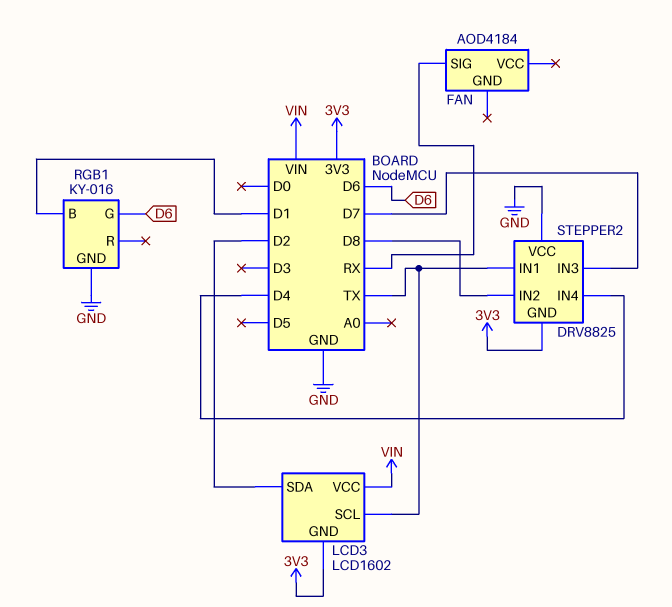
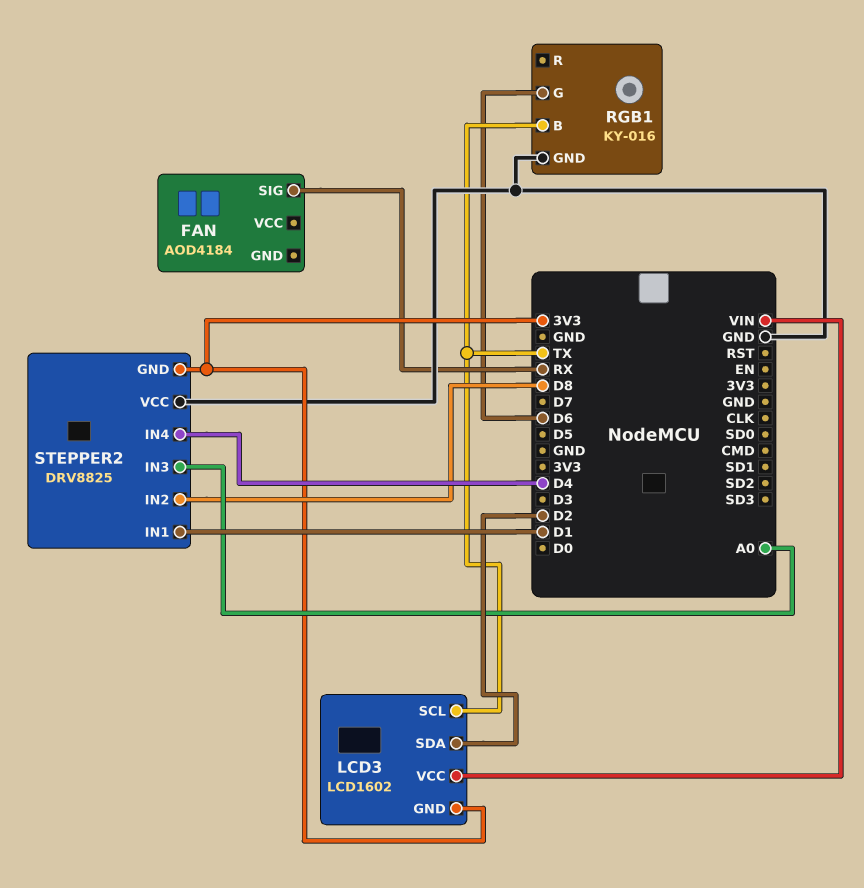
RGB1 pin B: D1 -> TX
STEPPER2 pin IN1: TX -> D1
STEPPER2 pin IN3: D7 -> A0

